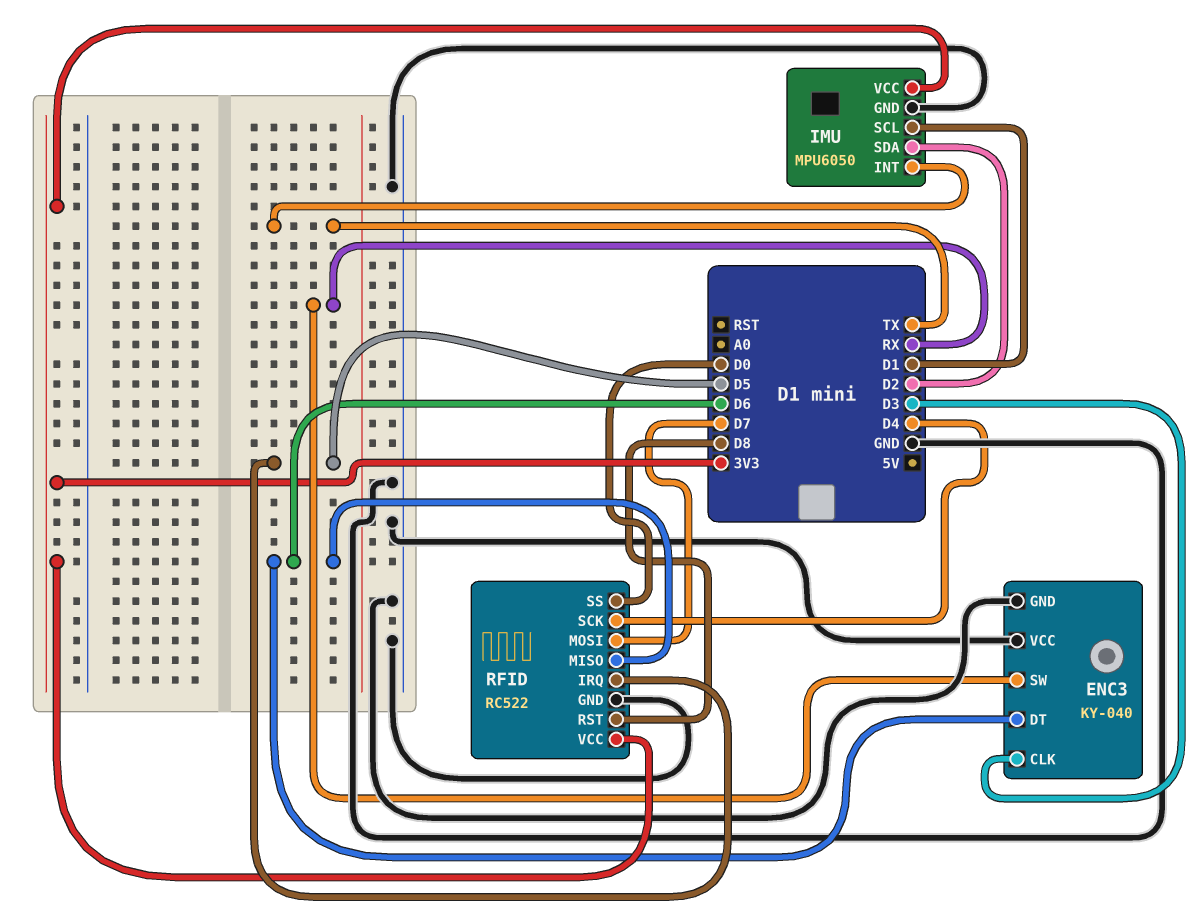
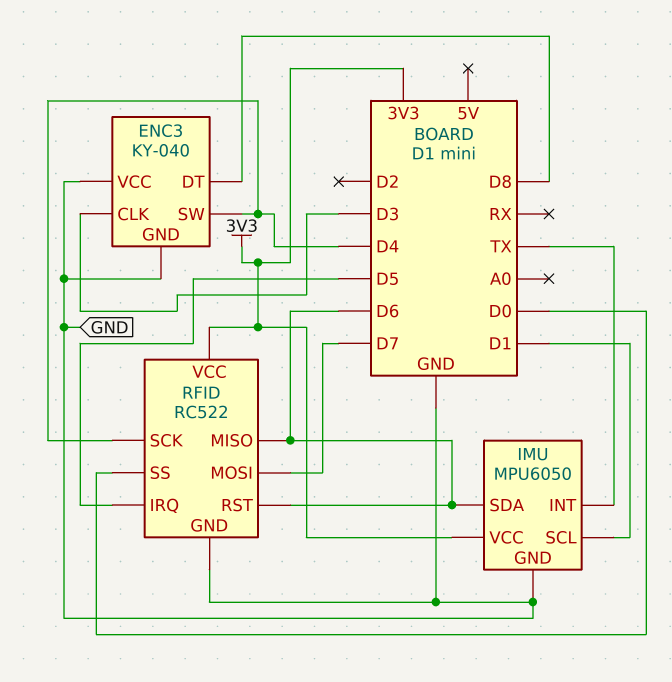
ENC3 pin DT: D6 -> D8
ENC3 pin SW: RX -> D4
IMU pin SDA: D2 -> D6
RFID pin RST: D8 -> D6

